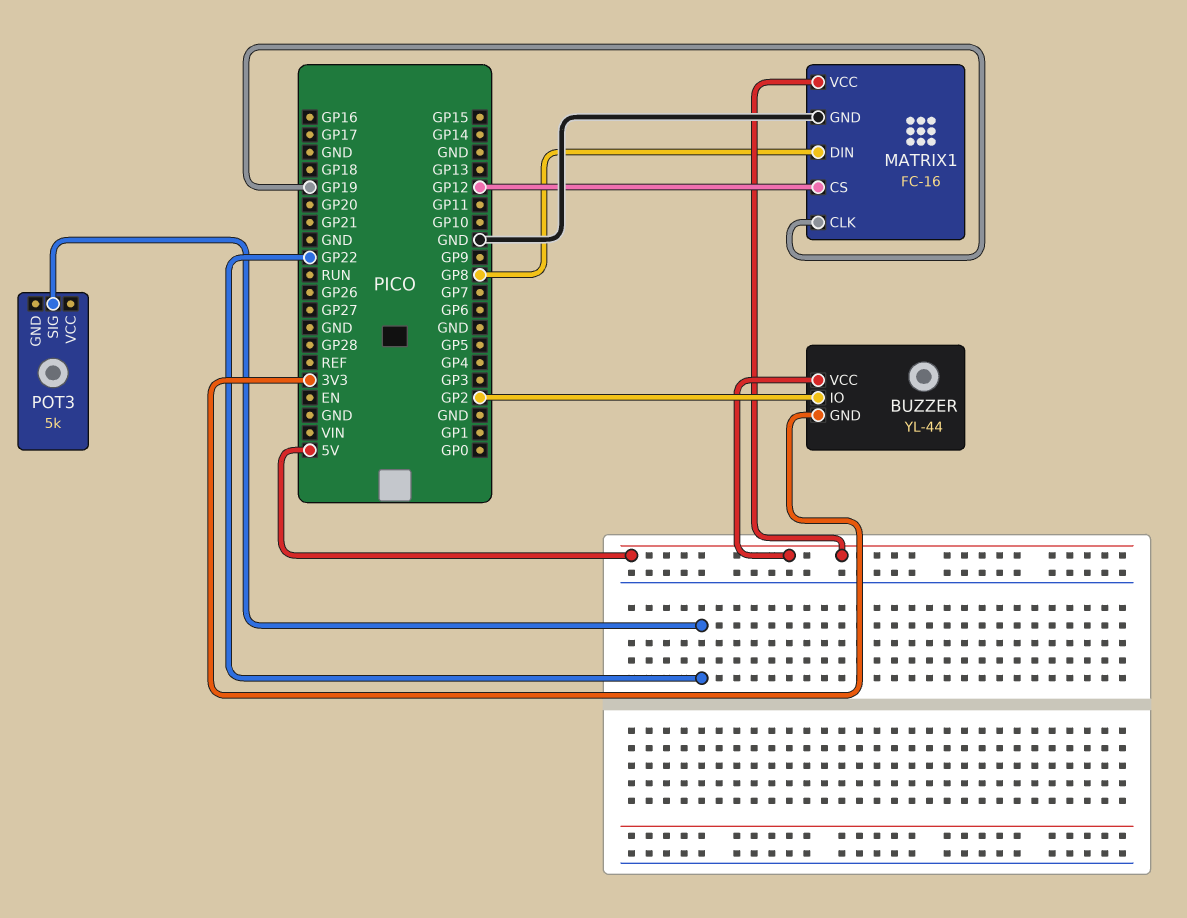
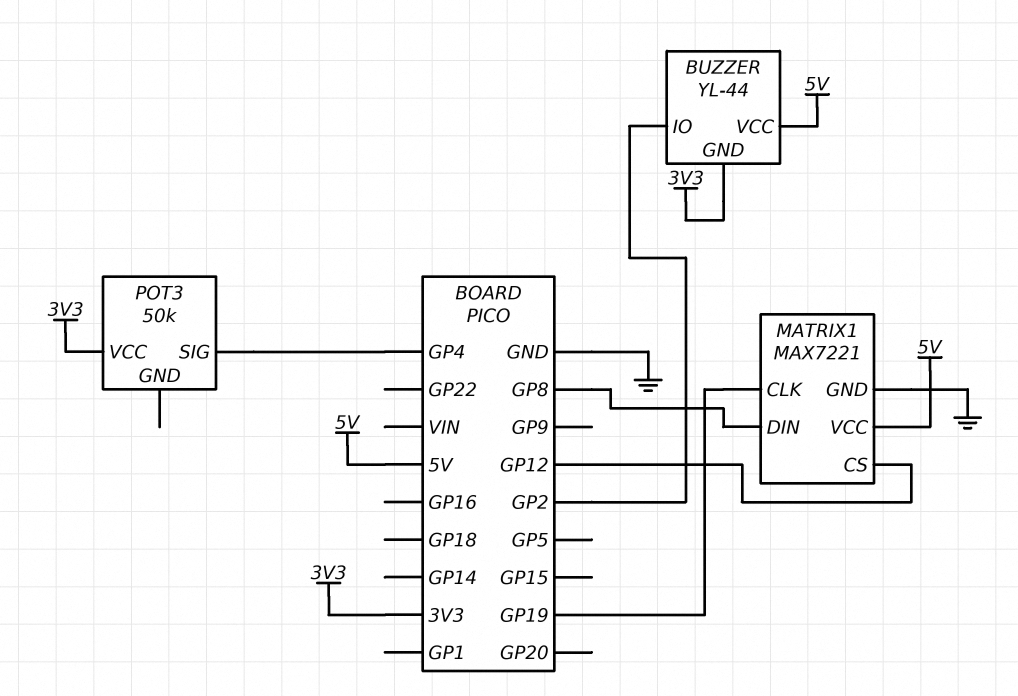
MATRIX1: FC-16 -> MAX7221
POT3: 5k -> 50k
POT3 pin SIG: GP22 -> GP4
POT3 pin VCC: none -> 3V3

